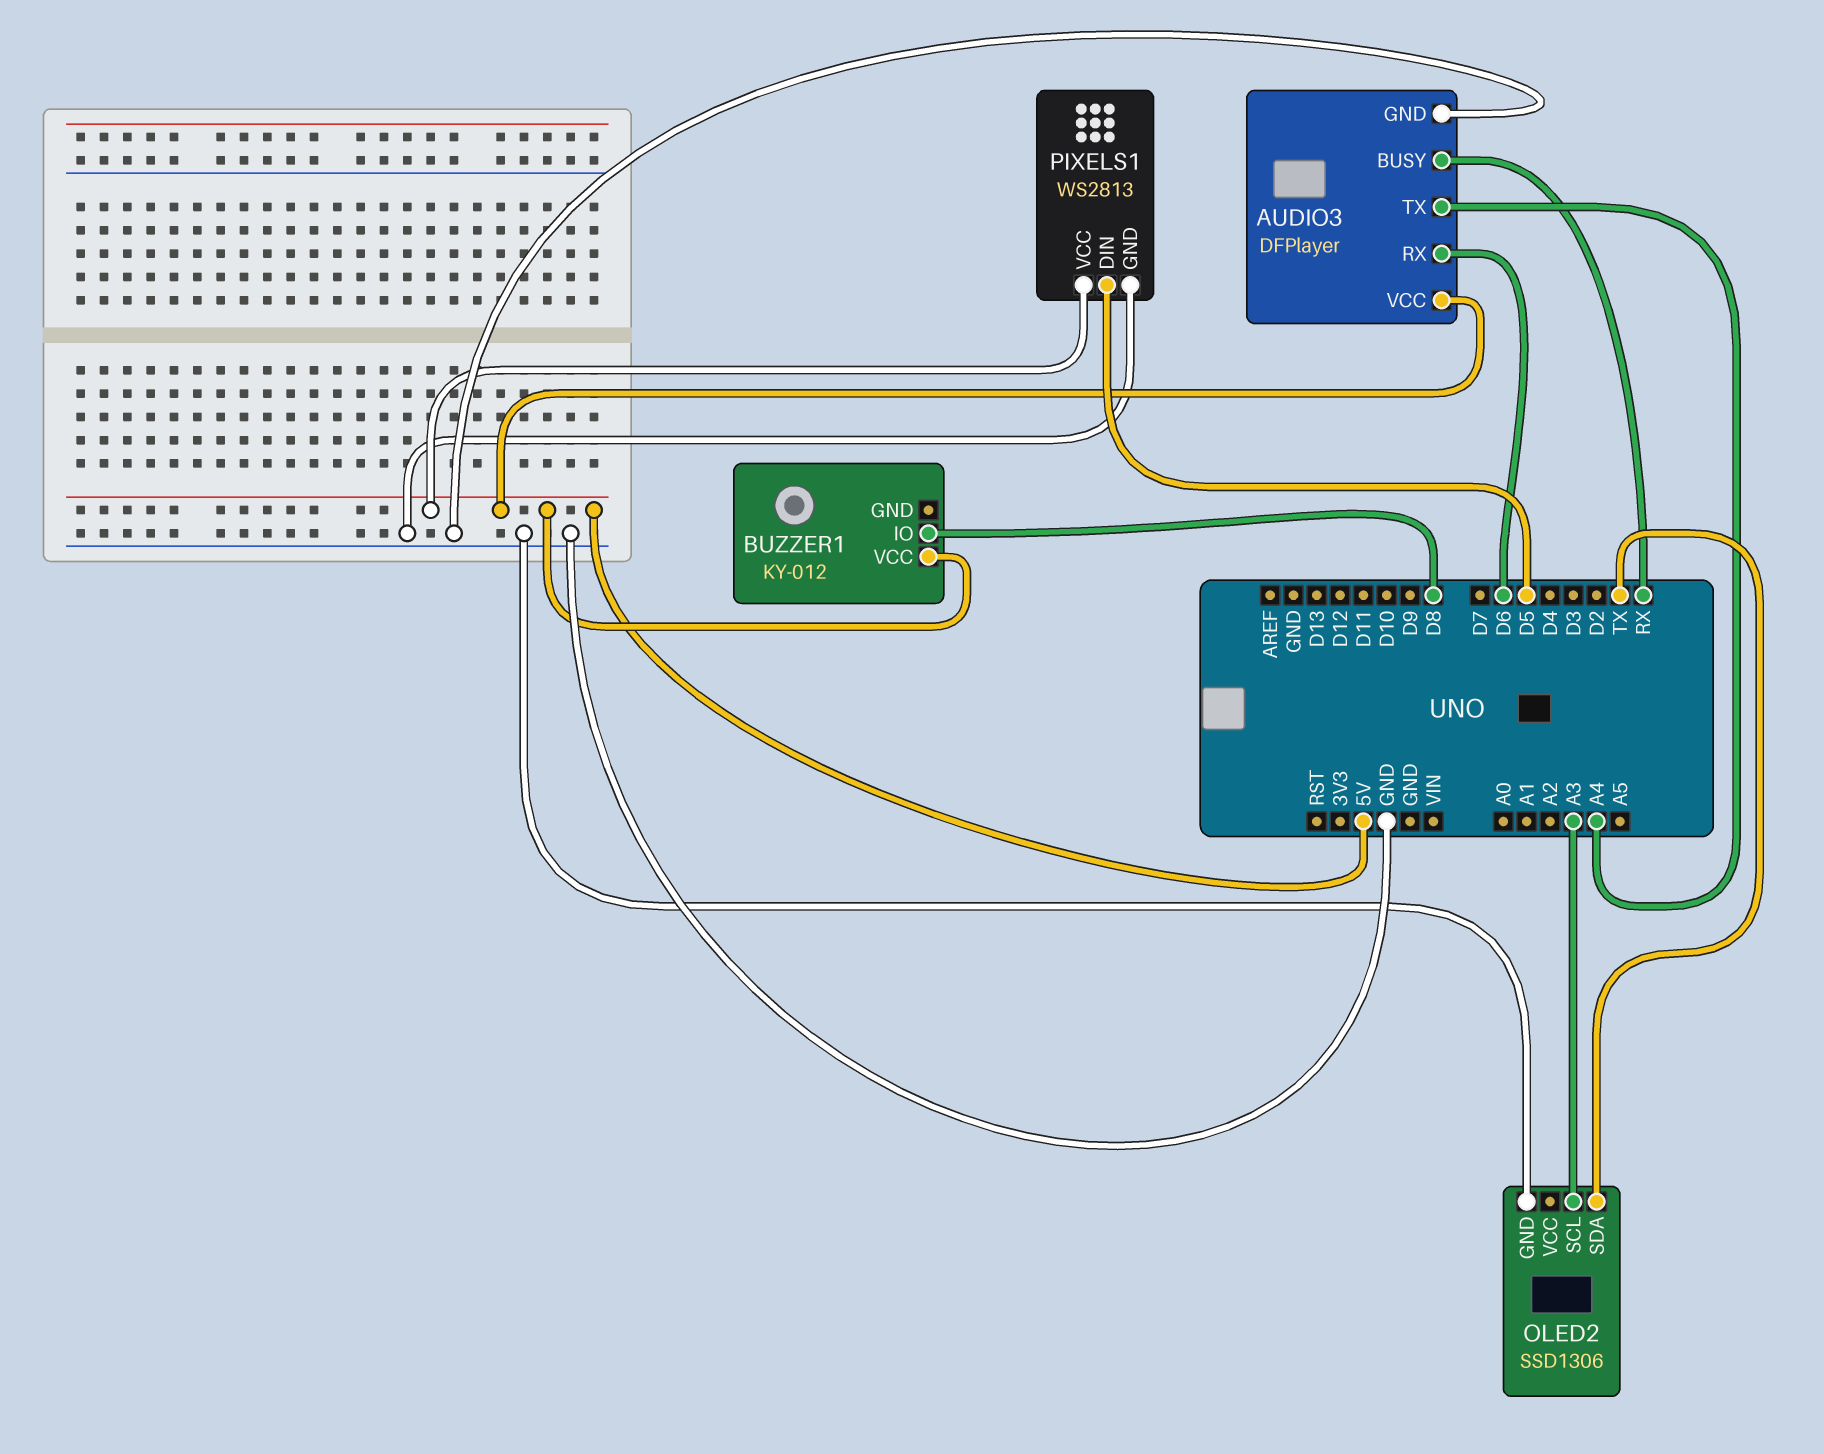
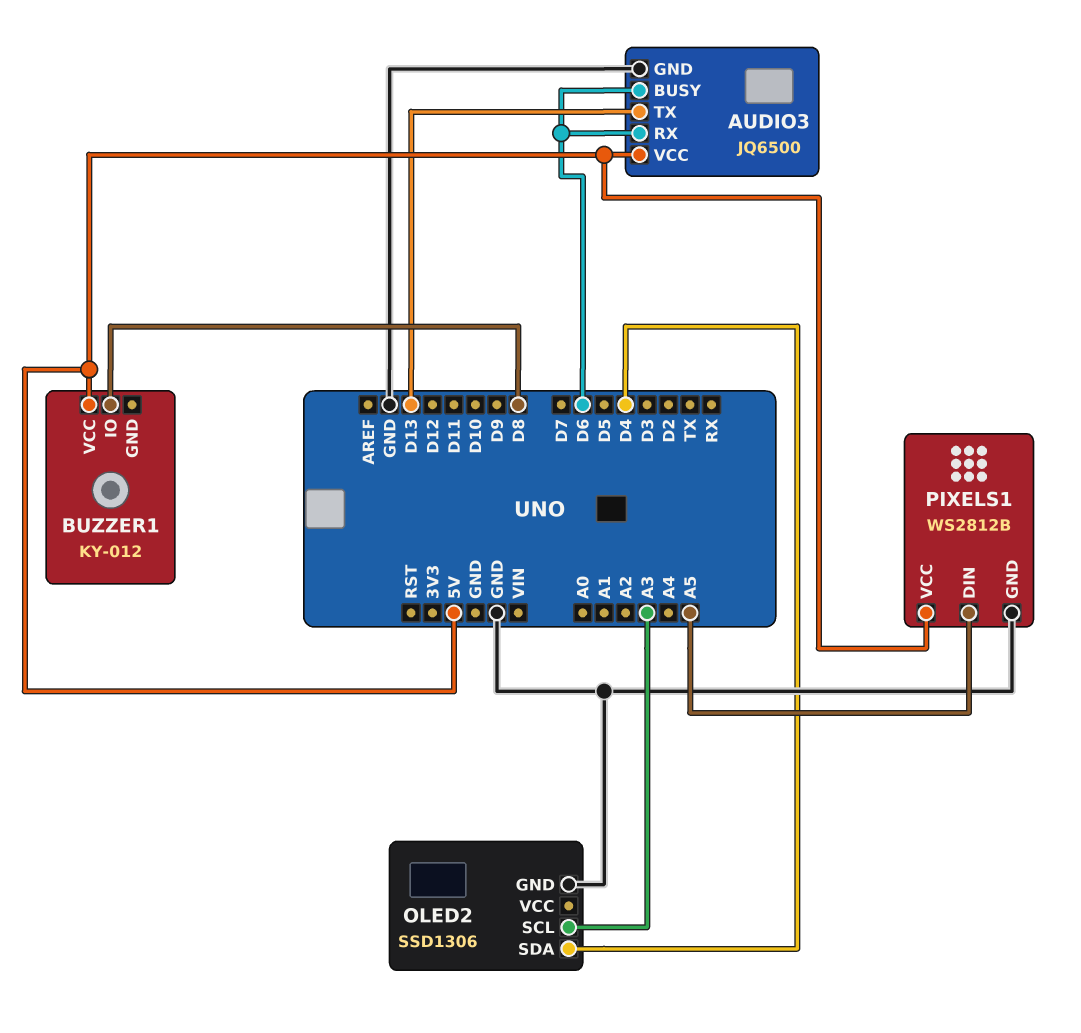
AUDIO3: DFPlayer -> JQ6500
AUDIO3 pin BUSY: RX -> D6
AUDIO3 pin TX: A4 -> D13
OLED2 pin SDA: TX -> D4
PIXELS1: WS2813 -> WS2812B
PIXELS1 pin DIN: D5 -> A5

